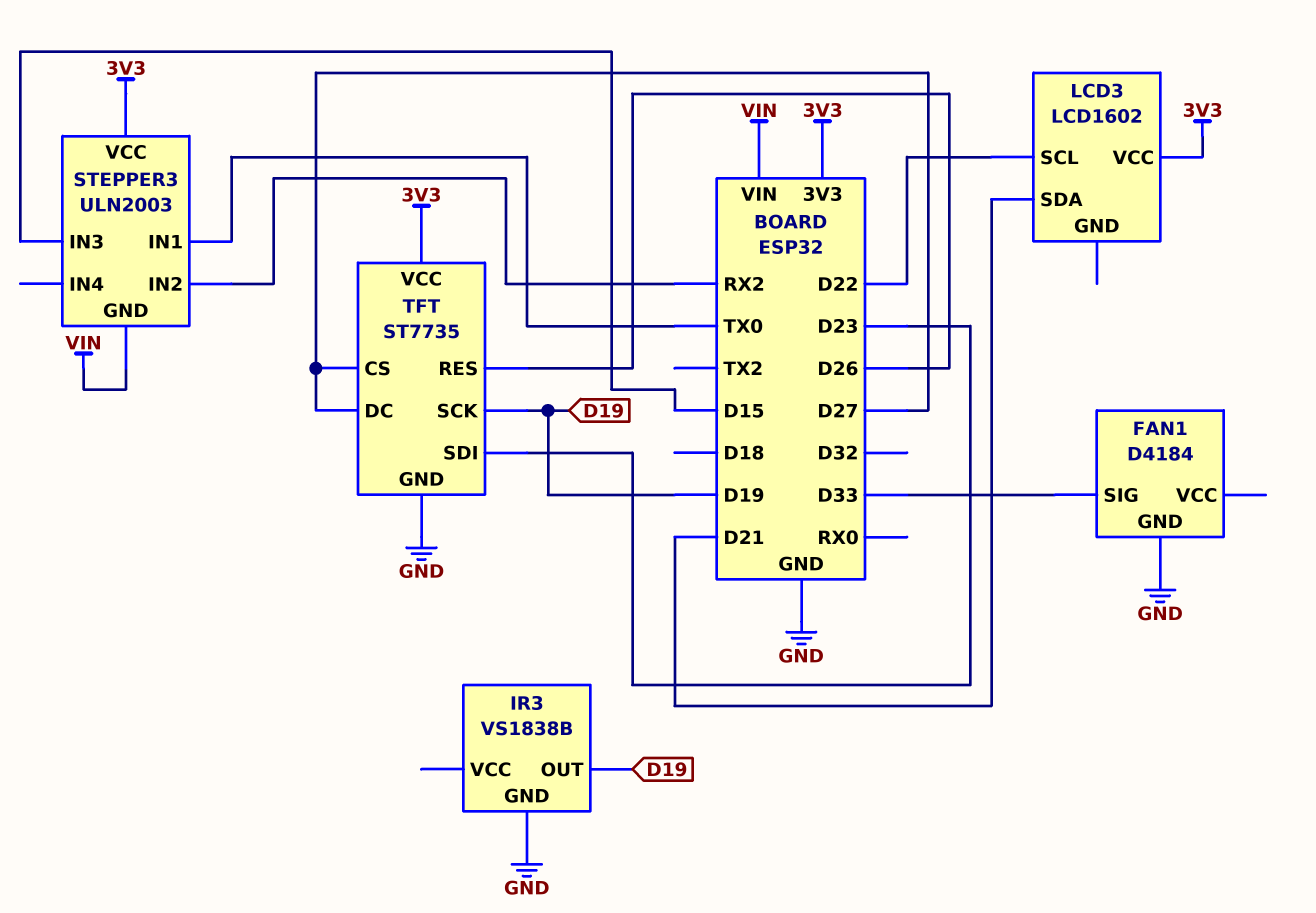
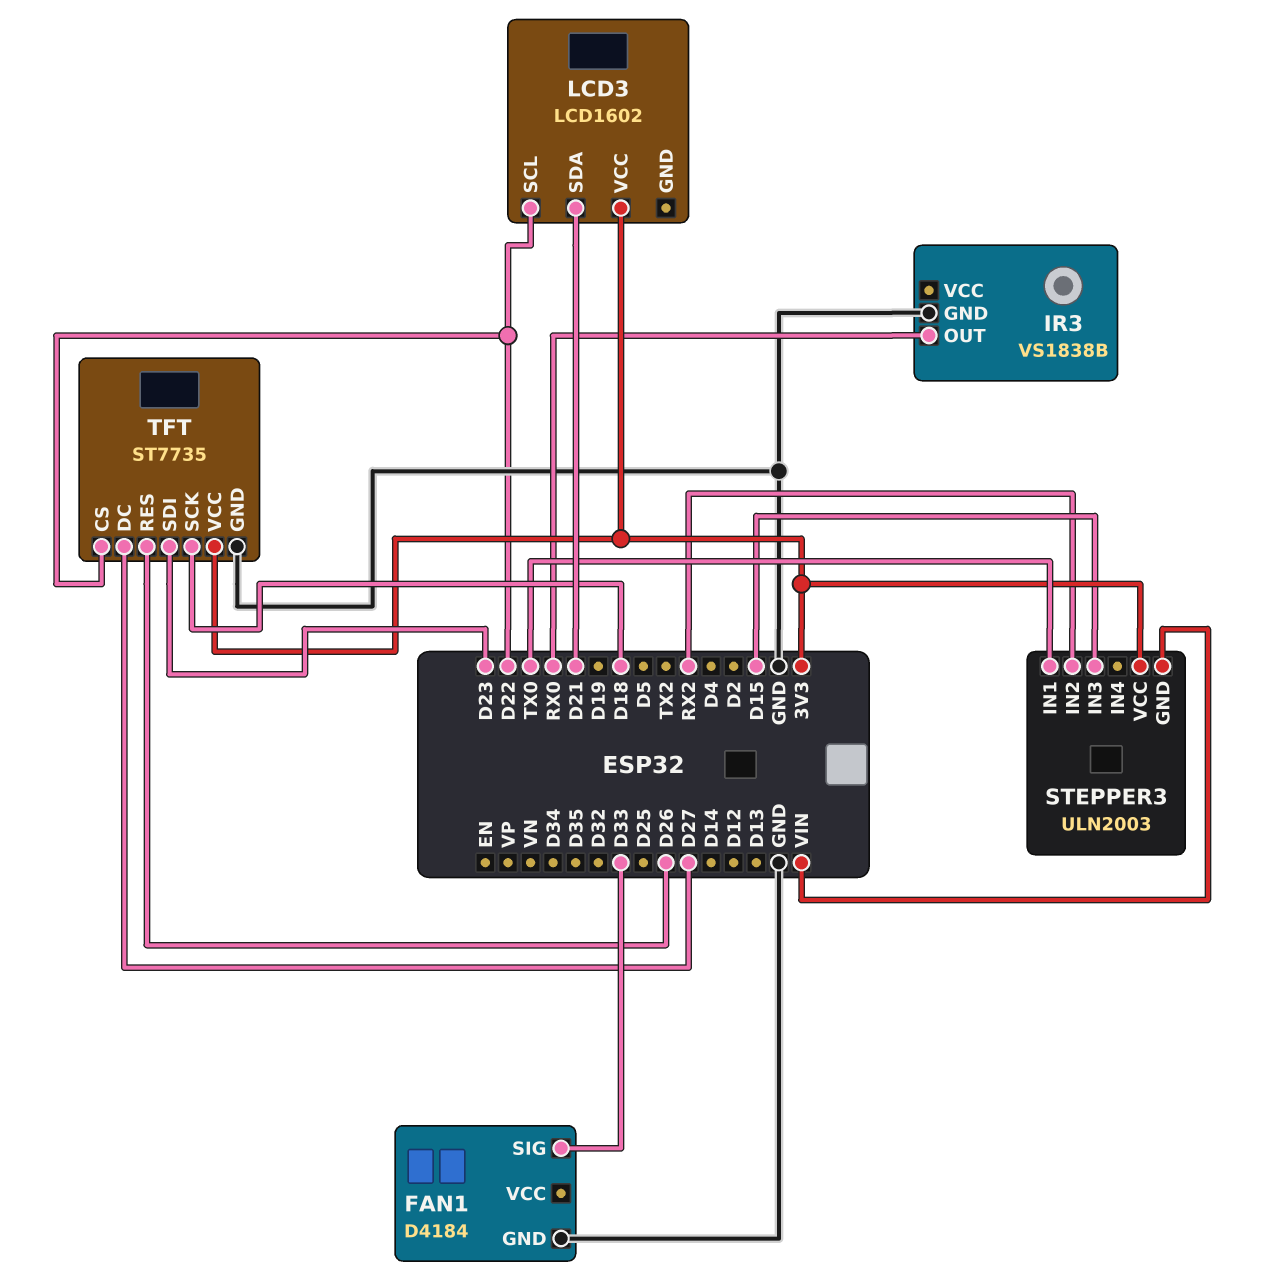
IR3 pin OUT: D19 -> RX0
TFT pin CS: D27 -> D22
TFT pin SCK: D19 -> D18

